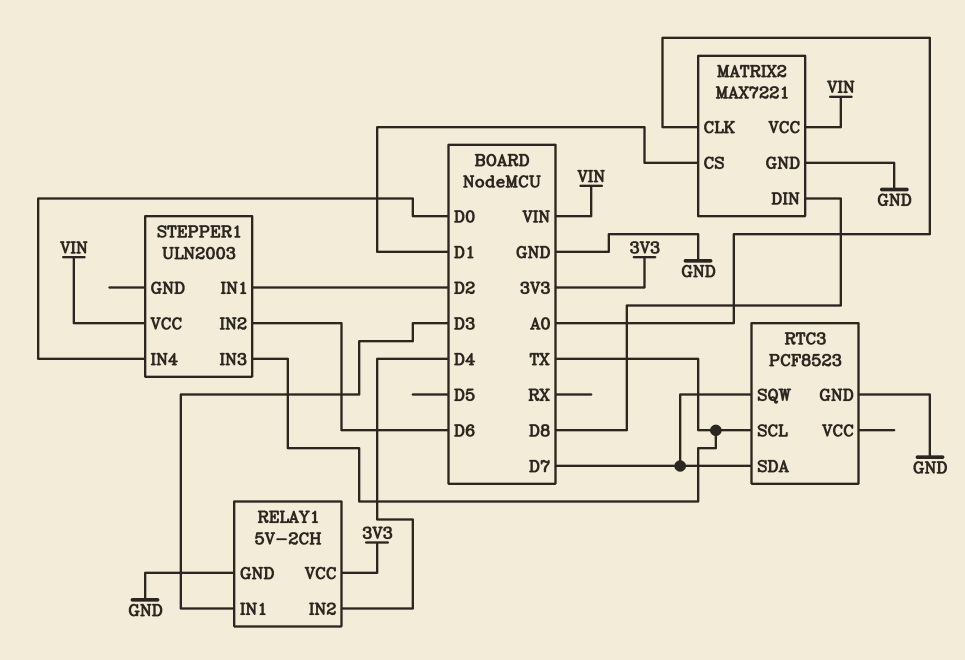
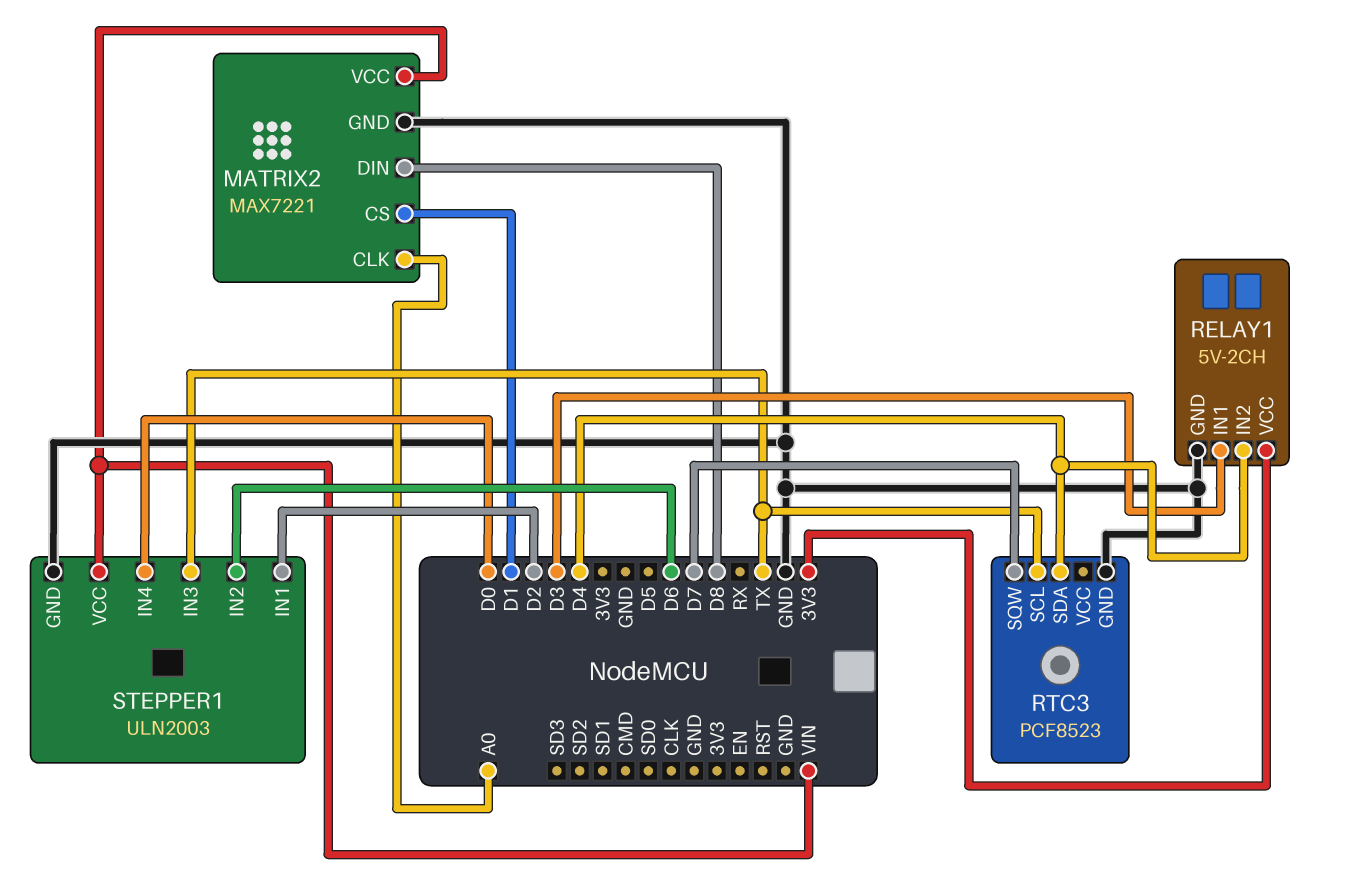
RTC3 pin SDA: D7 -> D4
STEPPER1 pin GND: none -> GND

